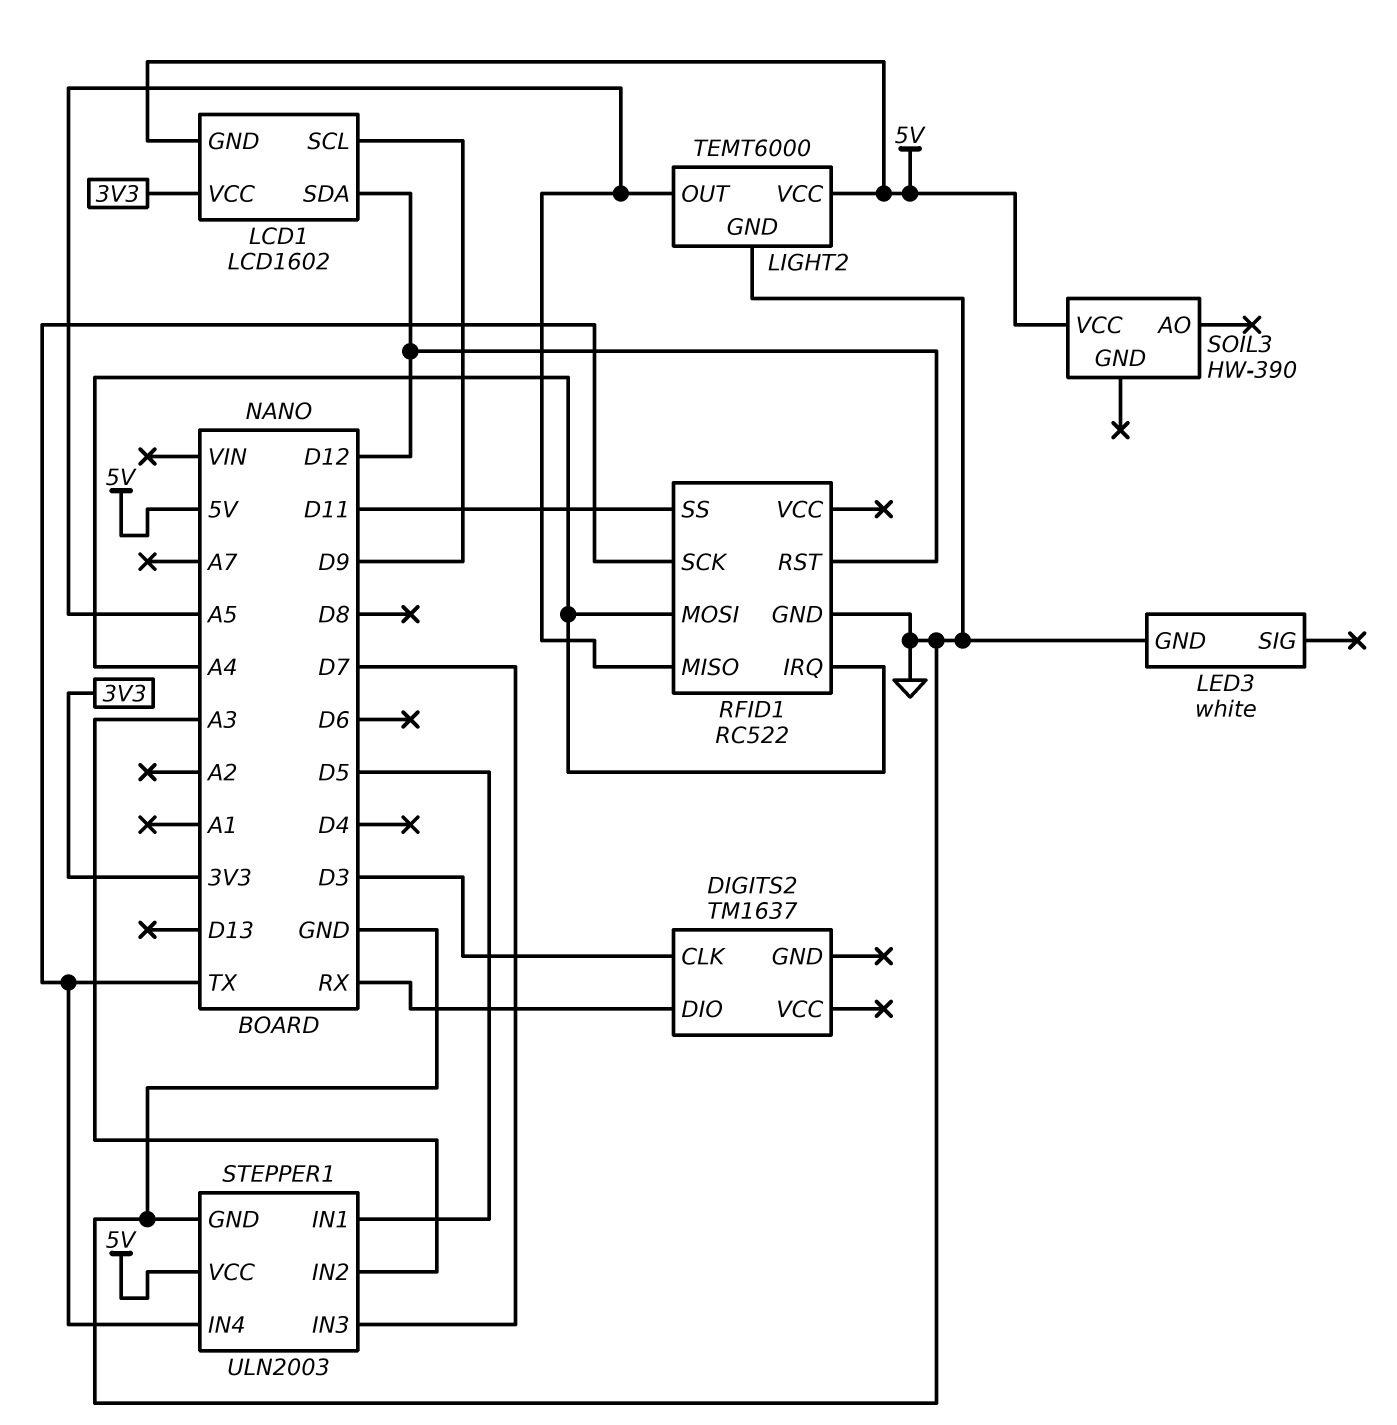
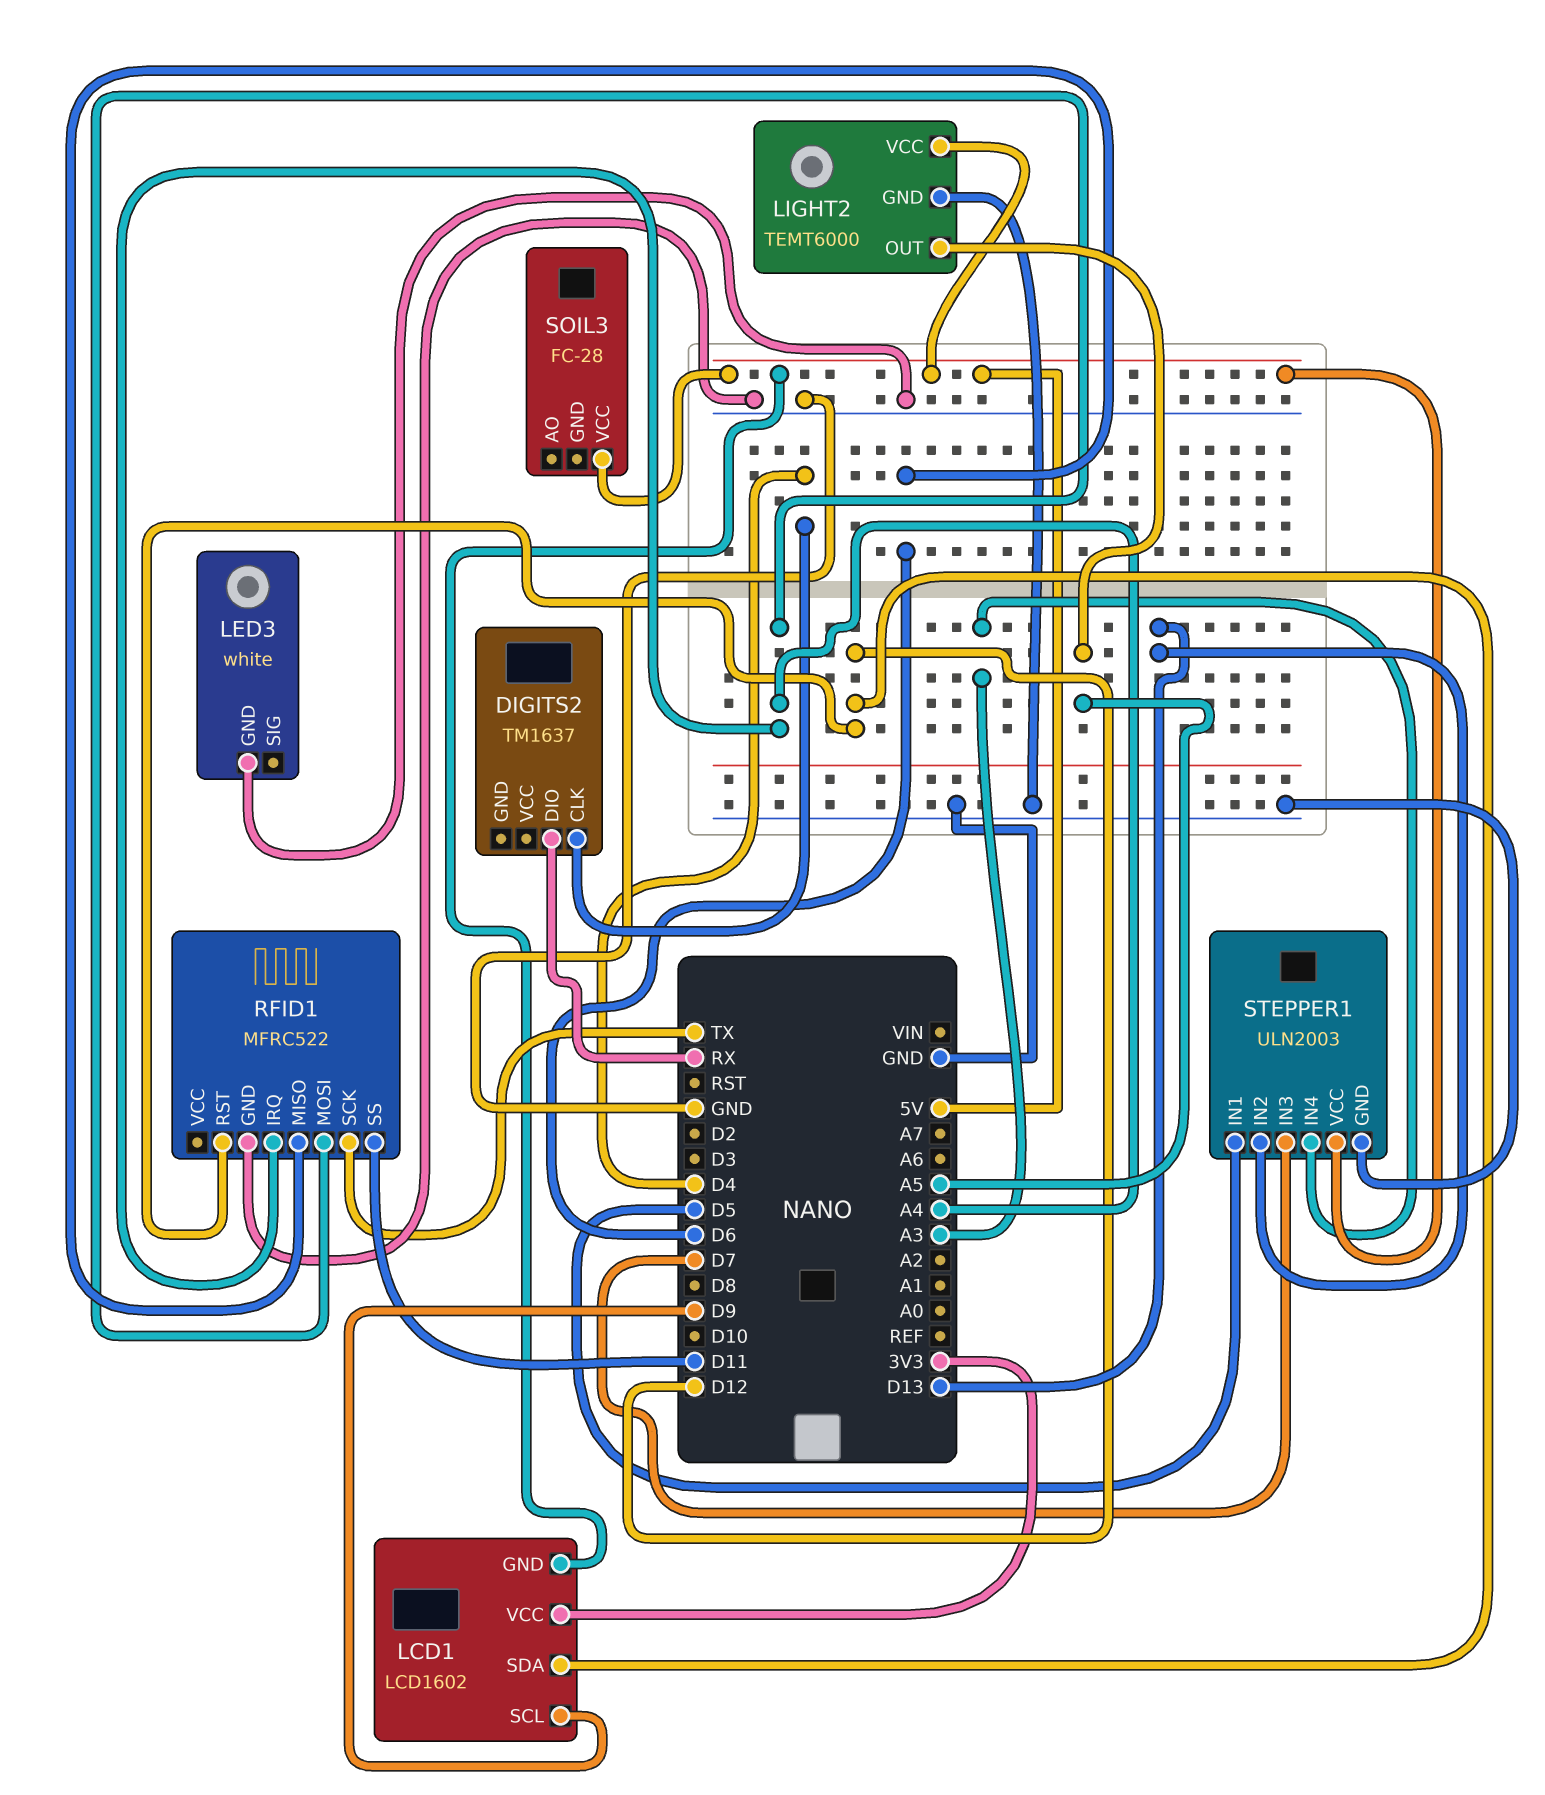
DIGITS2 pin CLK: D3 -> D4
RFID1: RC522 -> MFRC522
RFID1 pin MISO: A5 -> D6
SOIL3: HW-390 -> FC-28
STEPPER1 pin IN2: A3 -> D13
STEPPER1 pin IN4: TX -> A3

